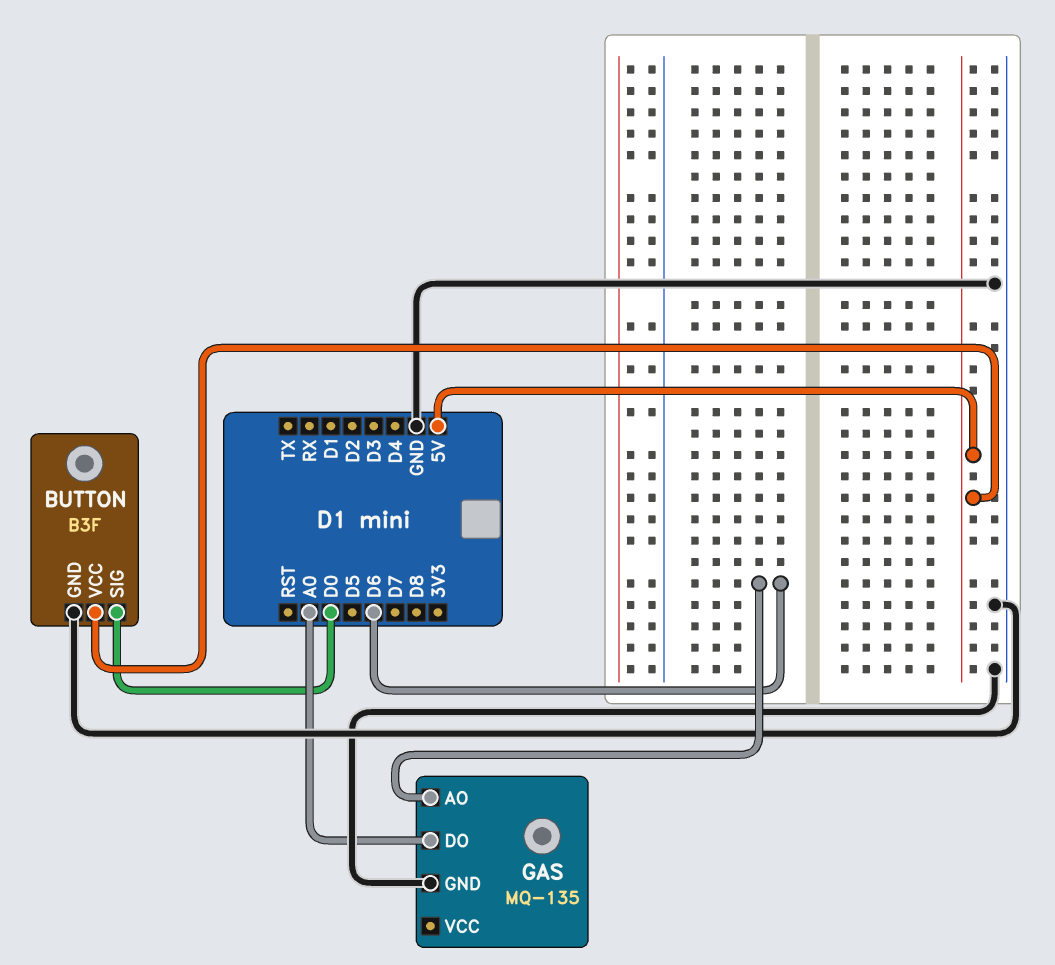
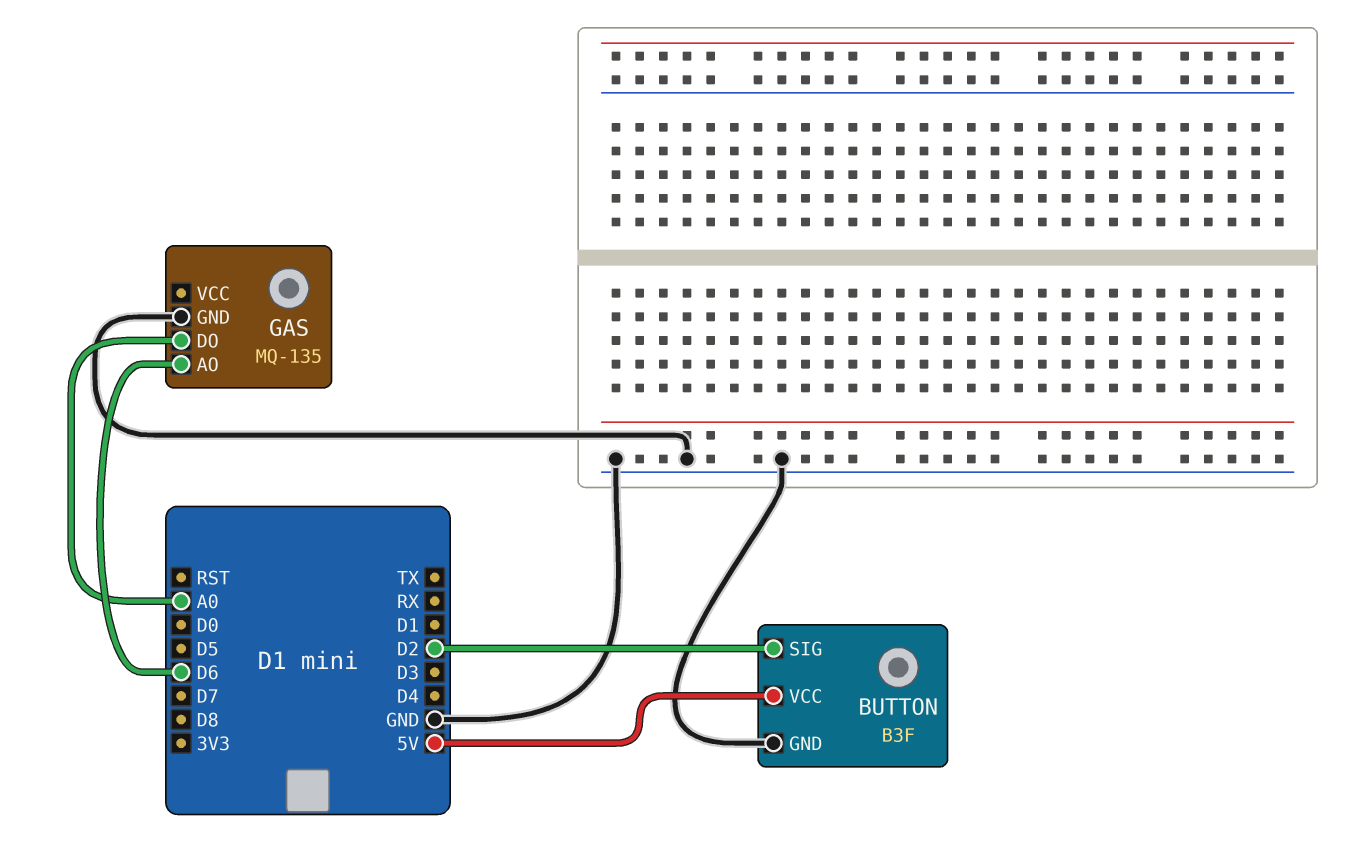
BUTTON pin SIG: D0 -> D2

